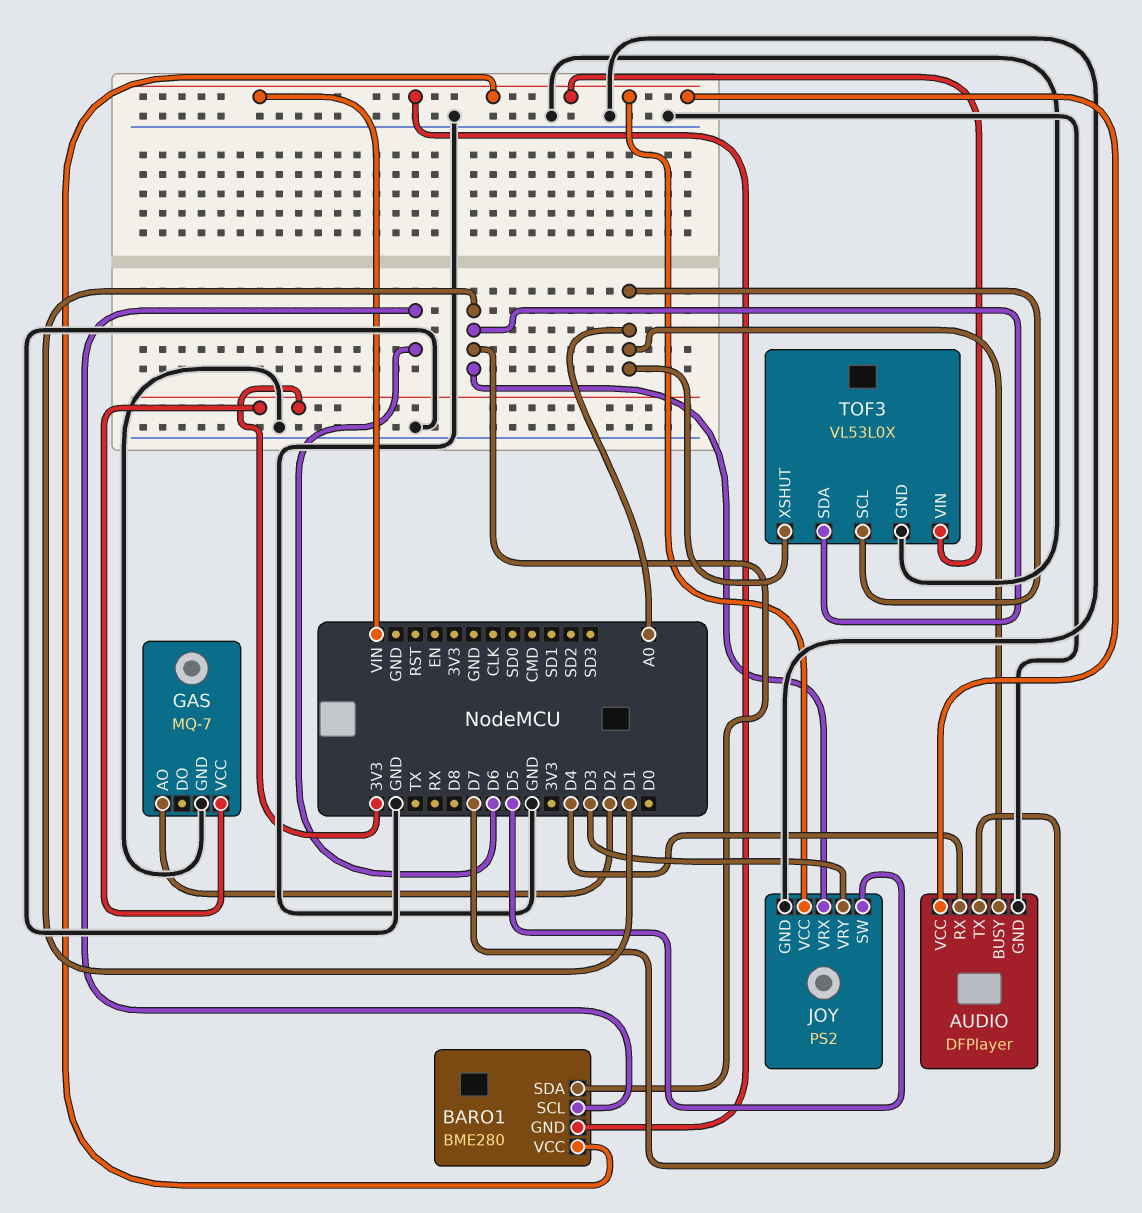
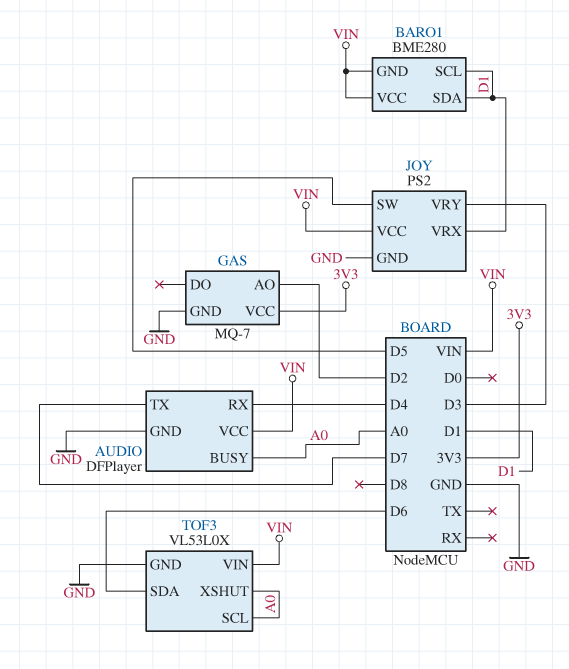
BARO1 pin SCL: D6 -> D1
TOF3 pin SDA: D1 -> D6

